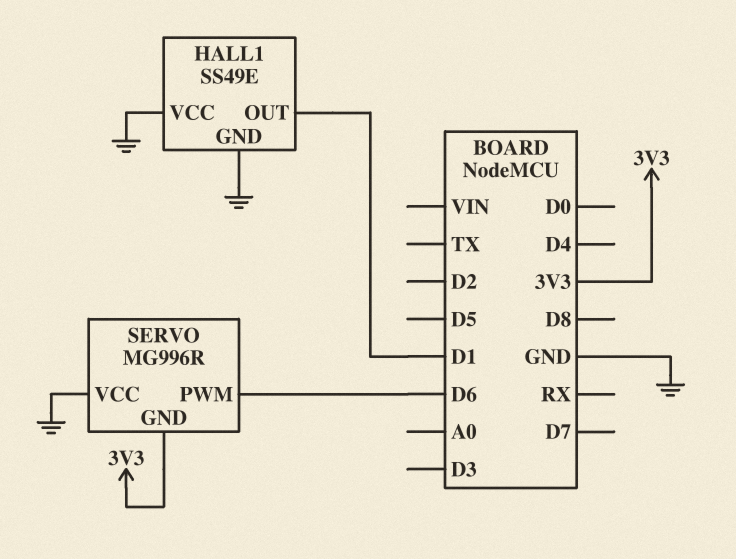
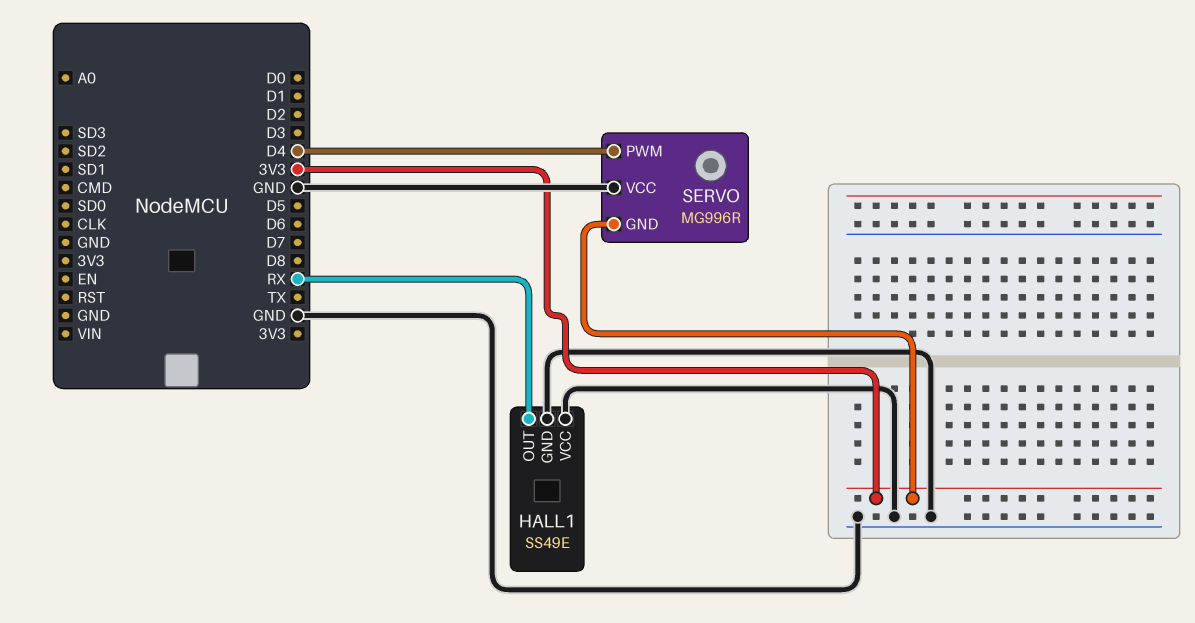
HALL1 pin OUT: D1 -> RX
SERVO pin PWM: D6 -> D4

